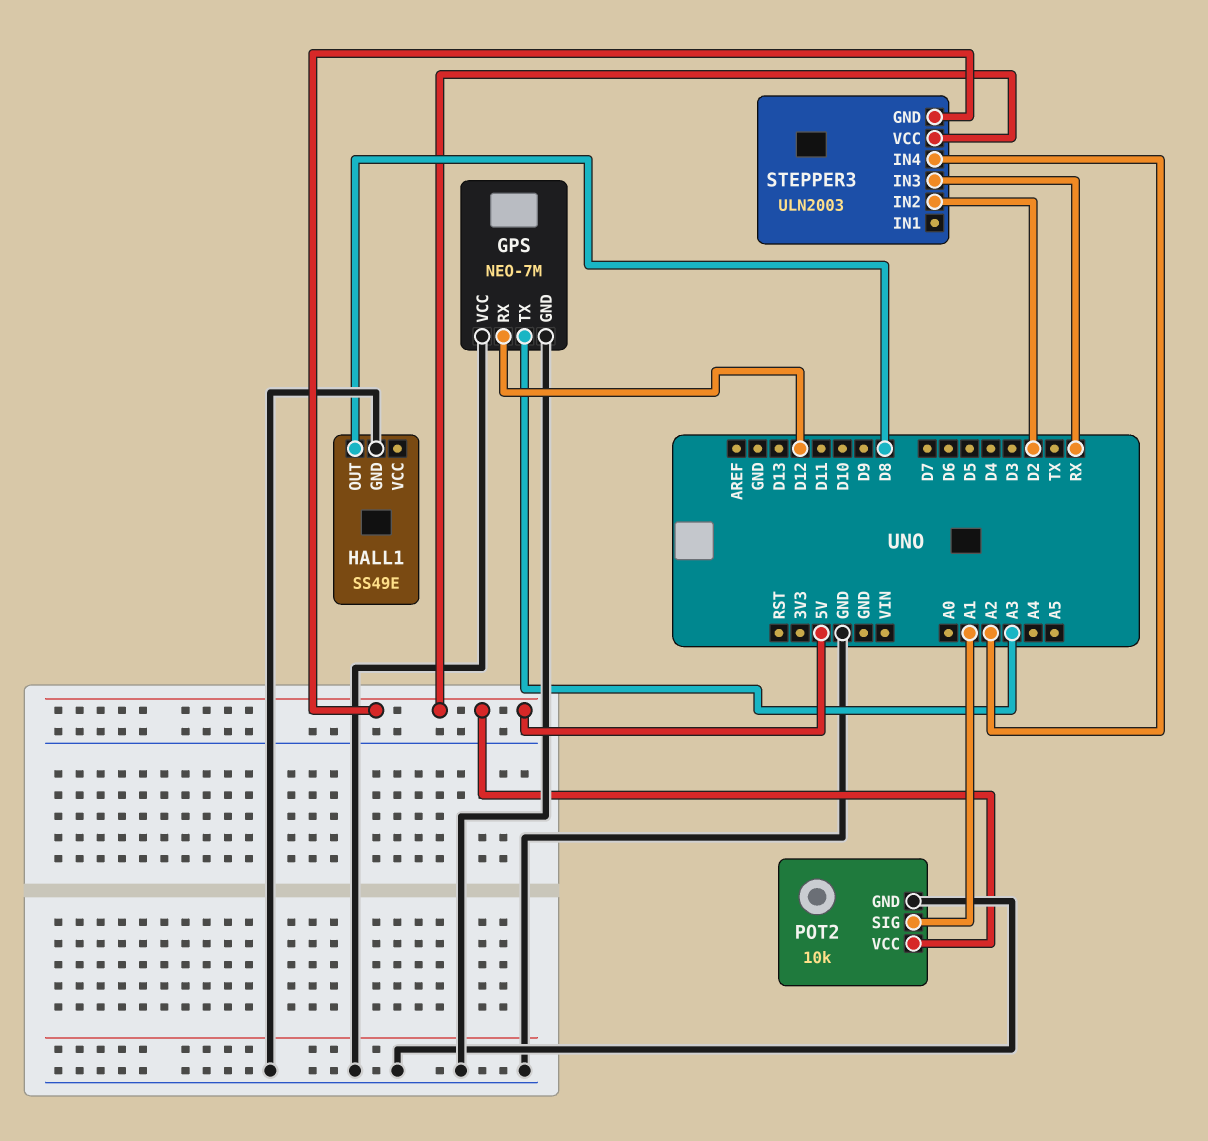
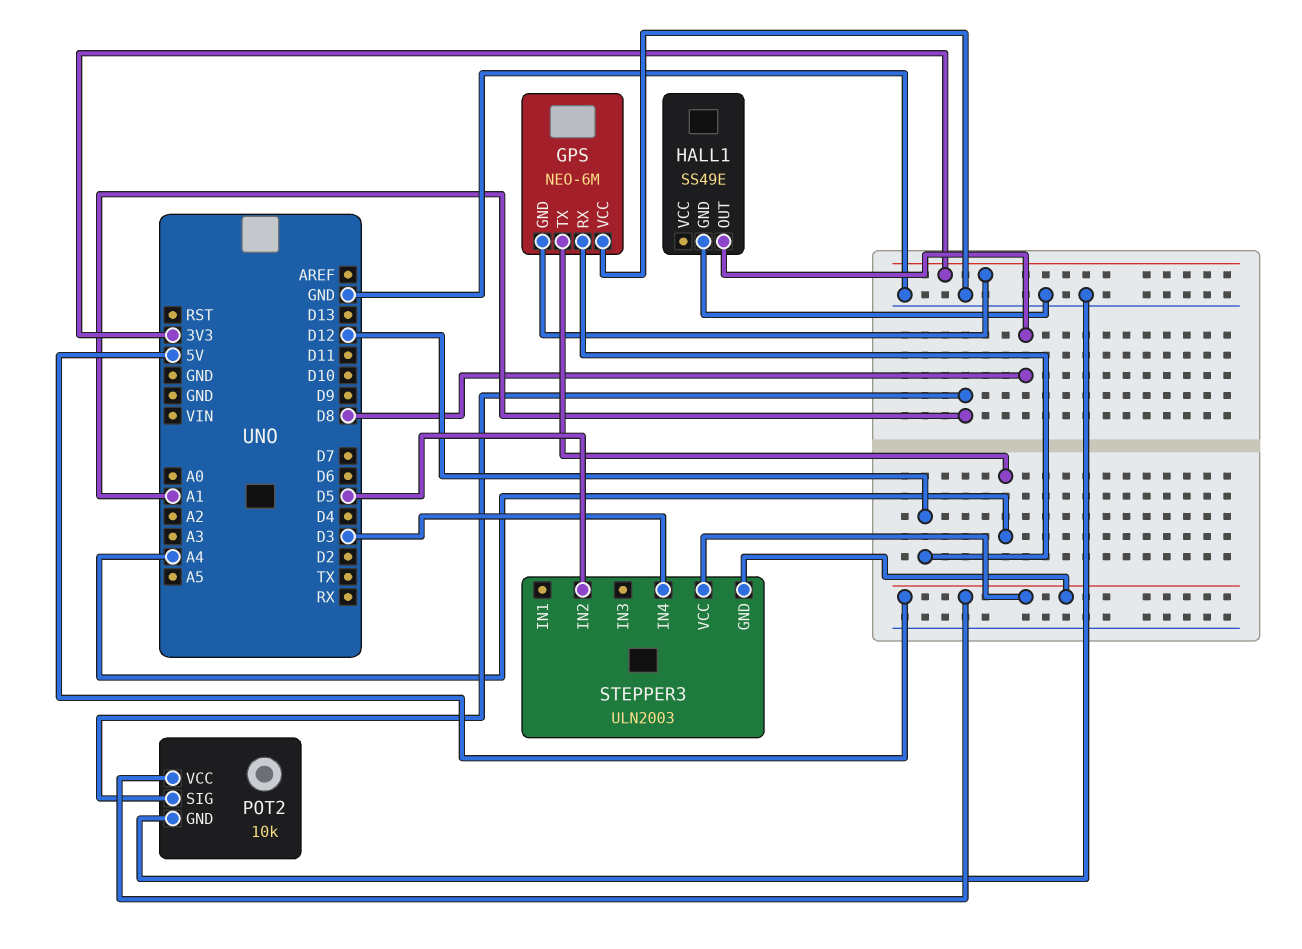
GPS: NEO-7M -> NEO-6M
GPS pin GND: GND -> 3V3
GPS pin TX: A3 -> A4
STEPPER3 pin IN2: D2 -> D5
STEPPER3 pin IN3: RX -> none
STEPPER3 pin IN4: A2 -> D3

